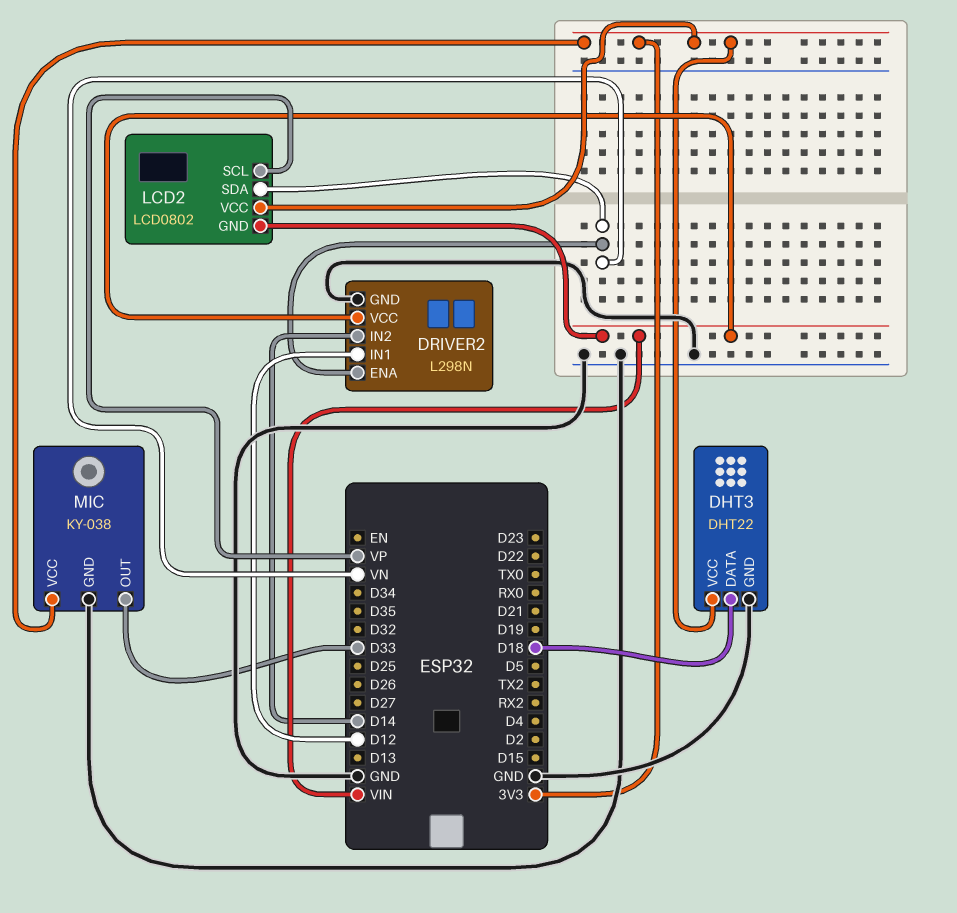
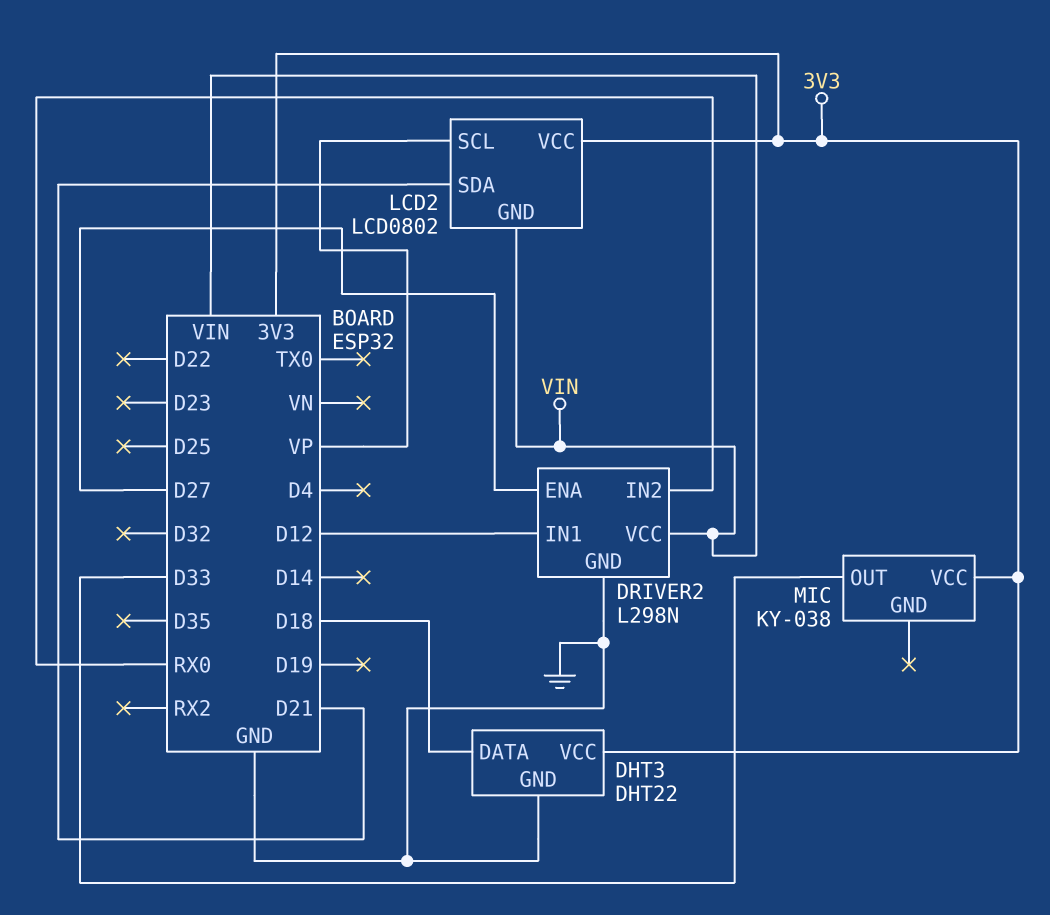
DRIVER2 pin ENA: VN -> D27
DRIVER2 pin IN2: D14 -> RX0
LCD2 pin SDA: VN -> D21
MIC pin GND: GND -> none

